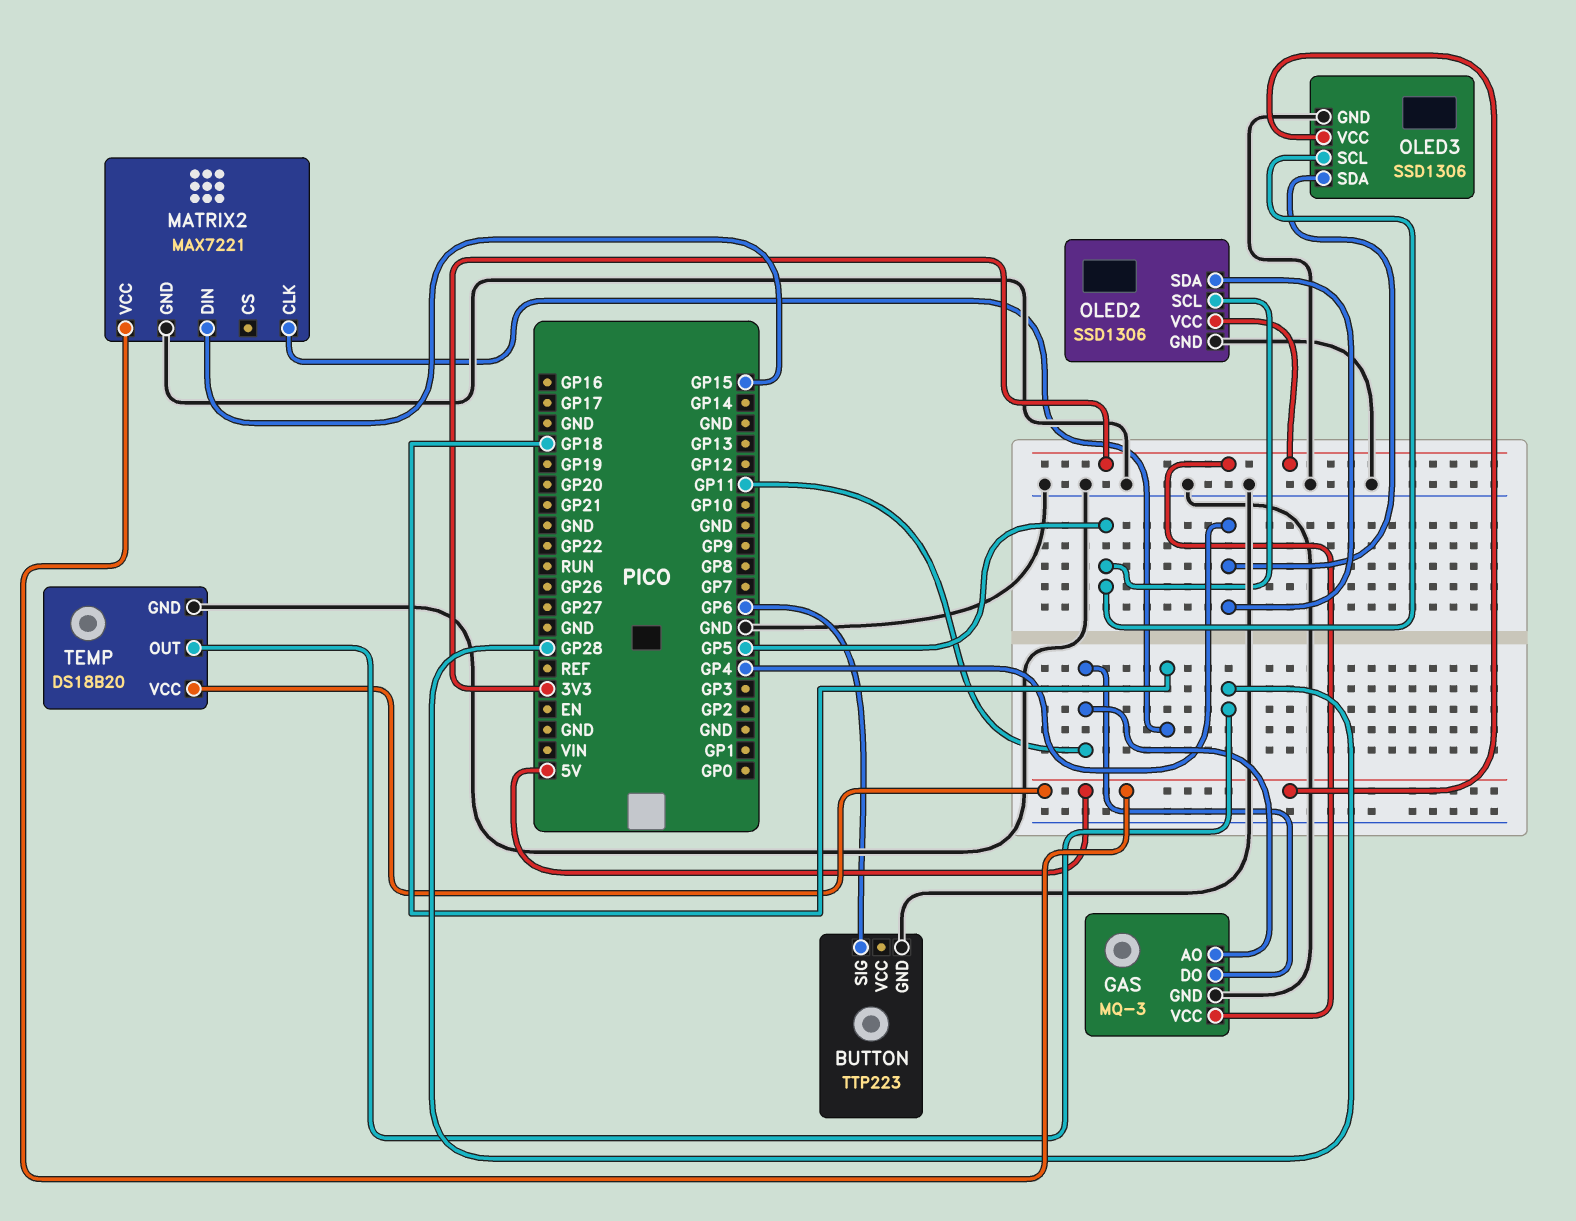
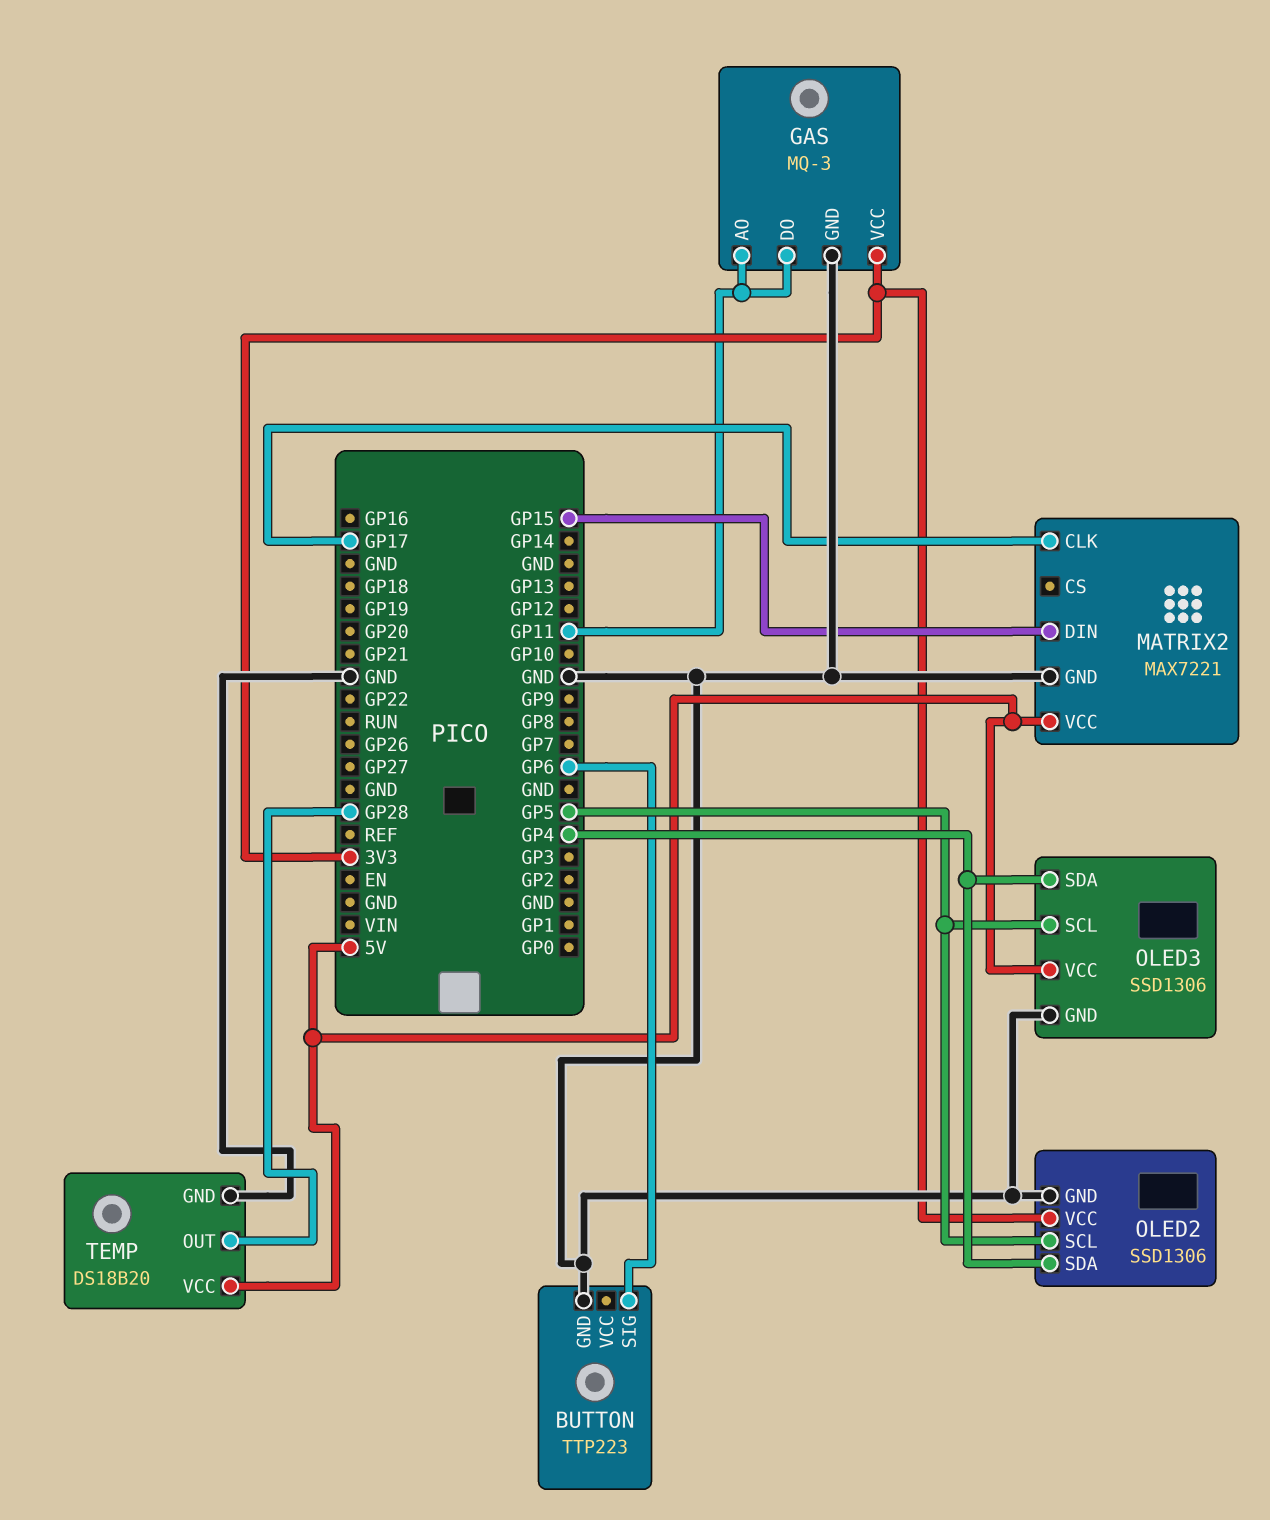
MATRIX2 pin CLK: GP18 -> GP17

